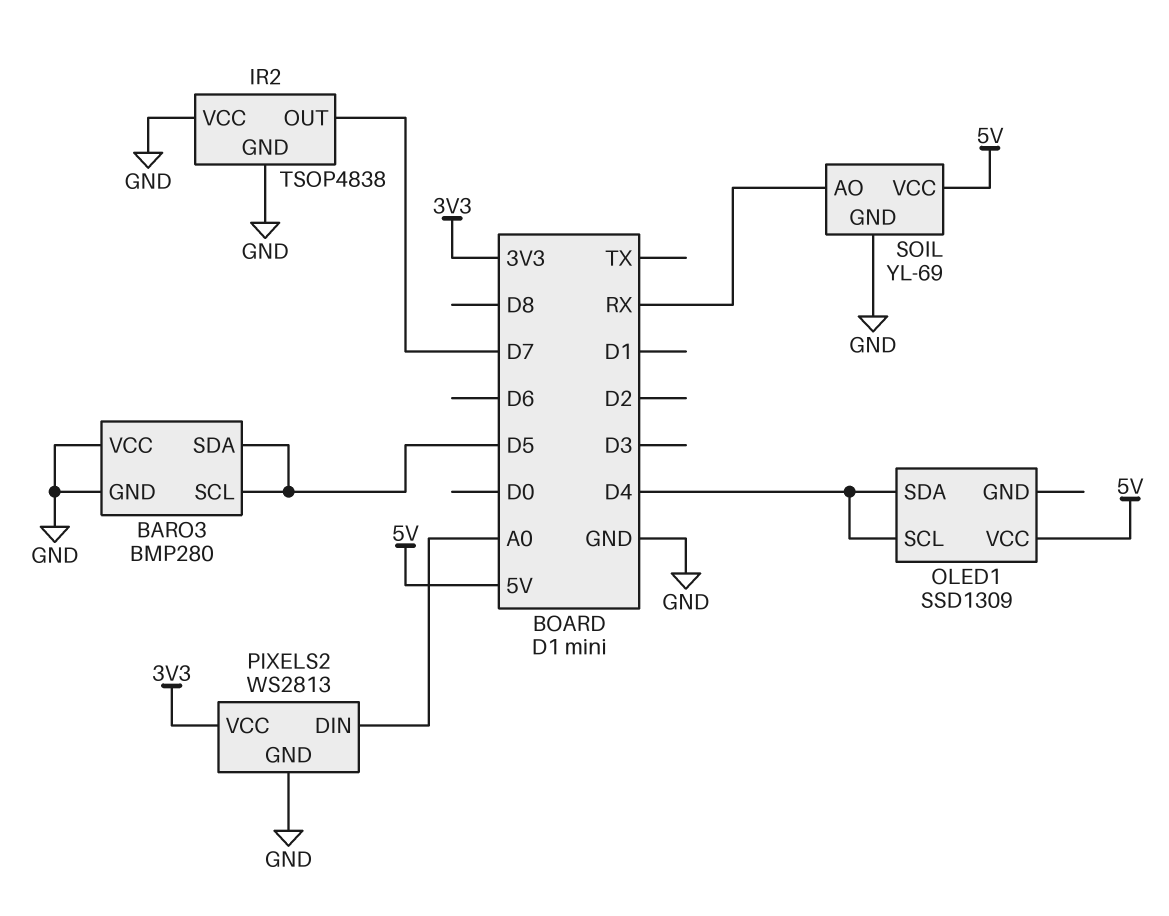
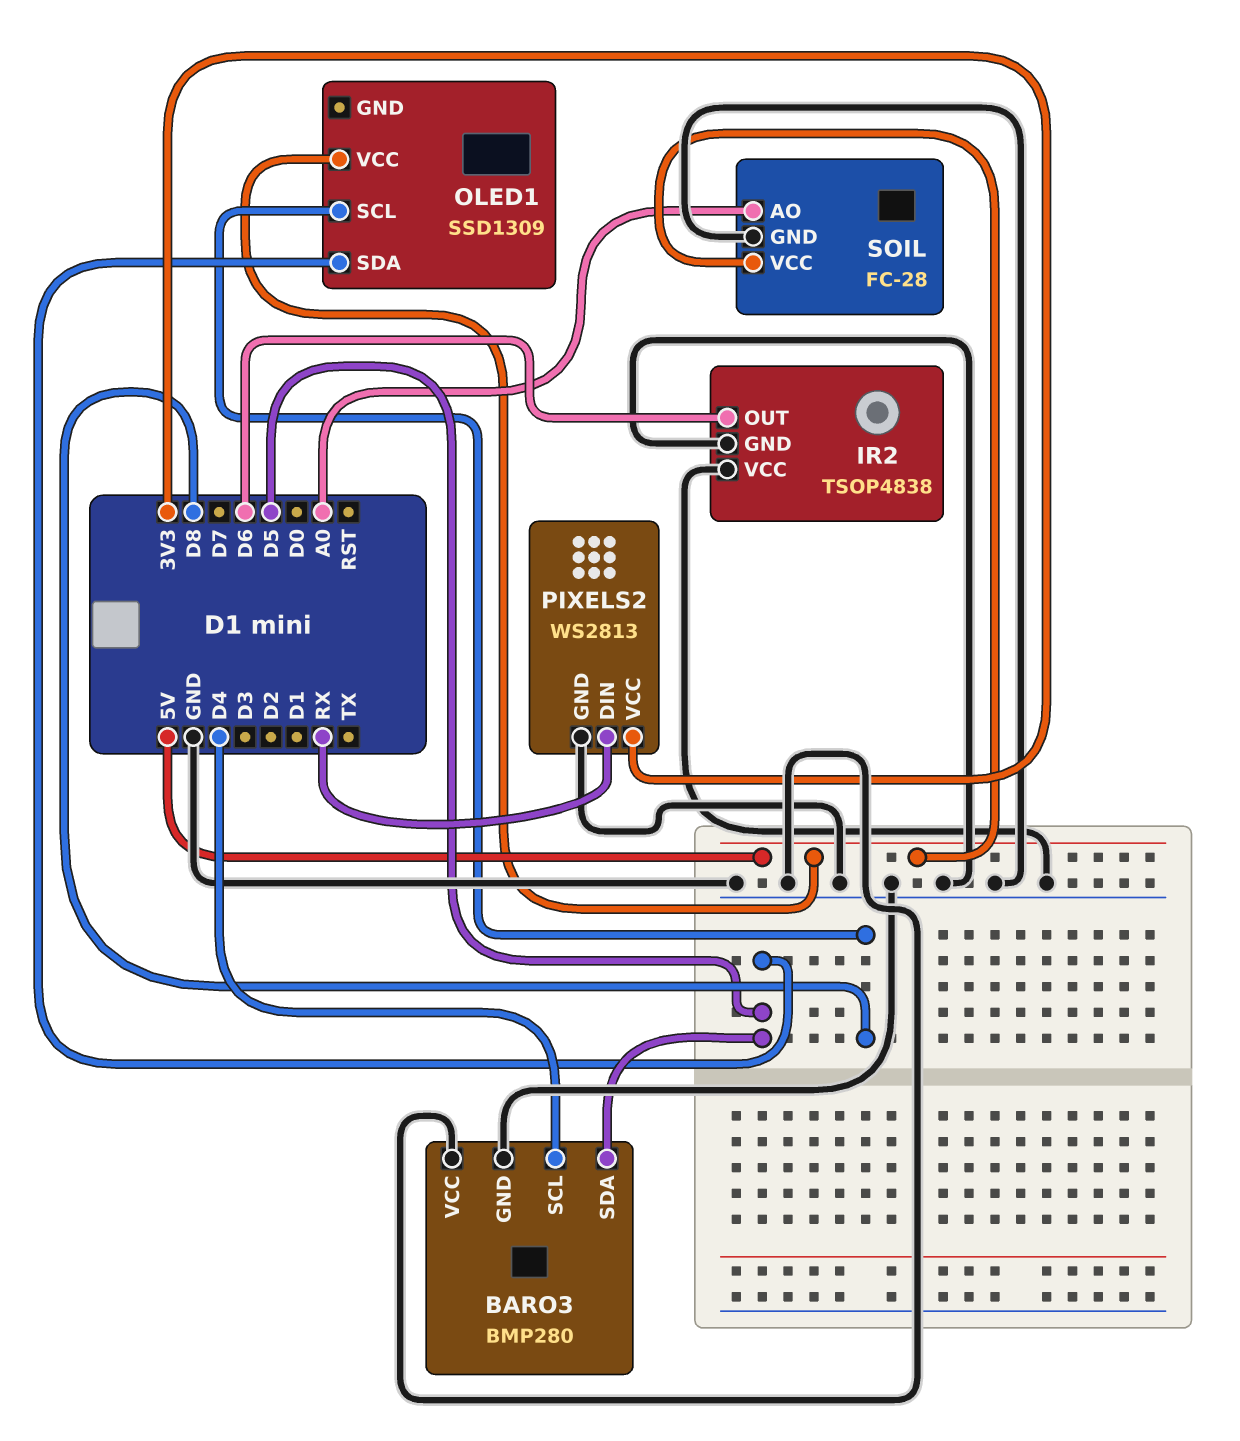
BARO3 pin SCL: D5 -> D4
IR2 pin OUT: D7 -> D6
OLED1 pin SCL: D4 -> D8
OLED1 pin SDA: D4 -> D5
PIXELS2 pin DIN: A0 -> RX
SOIL: YL-69 -> FC-28
SOIL pin AO: RX -> A0

